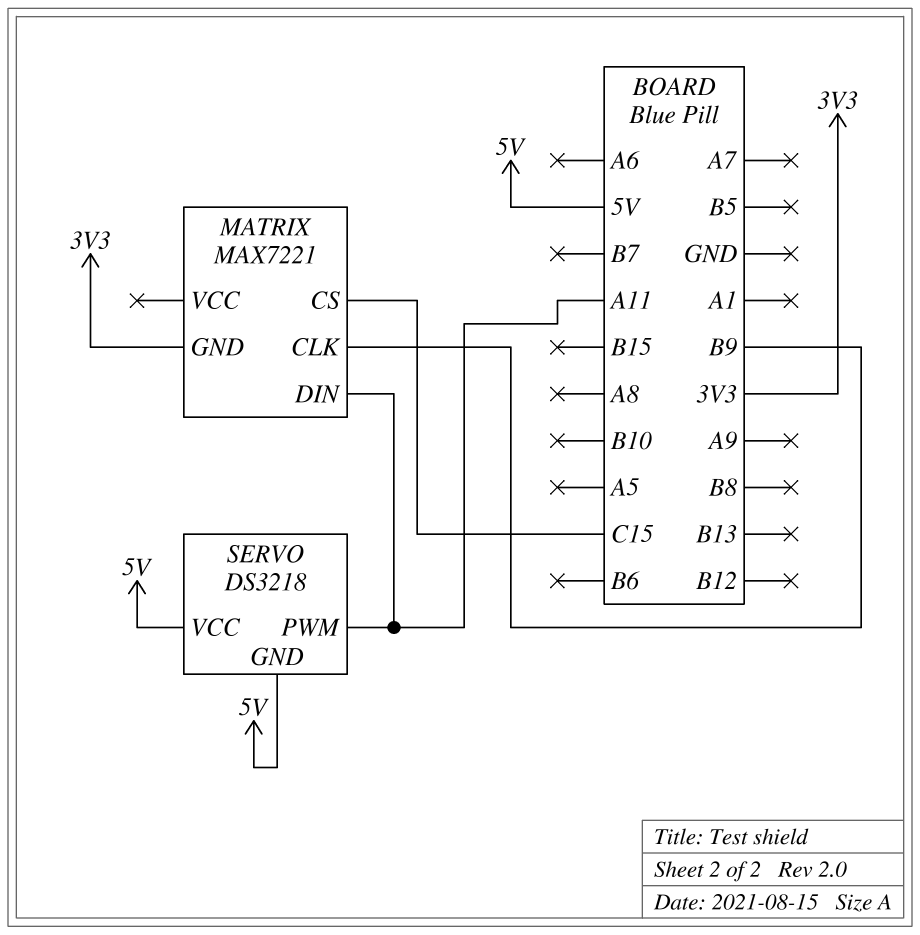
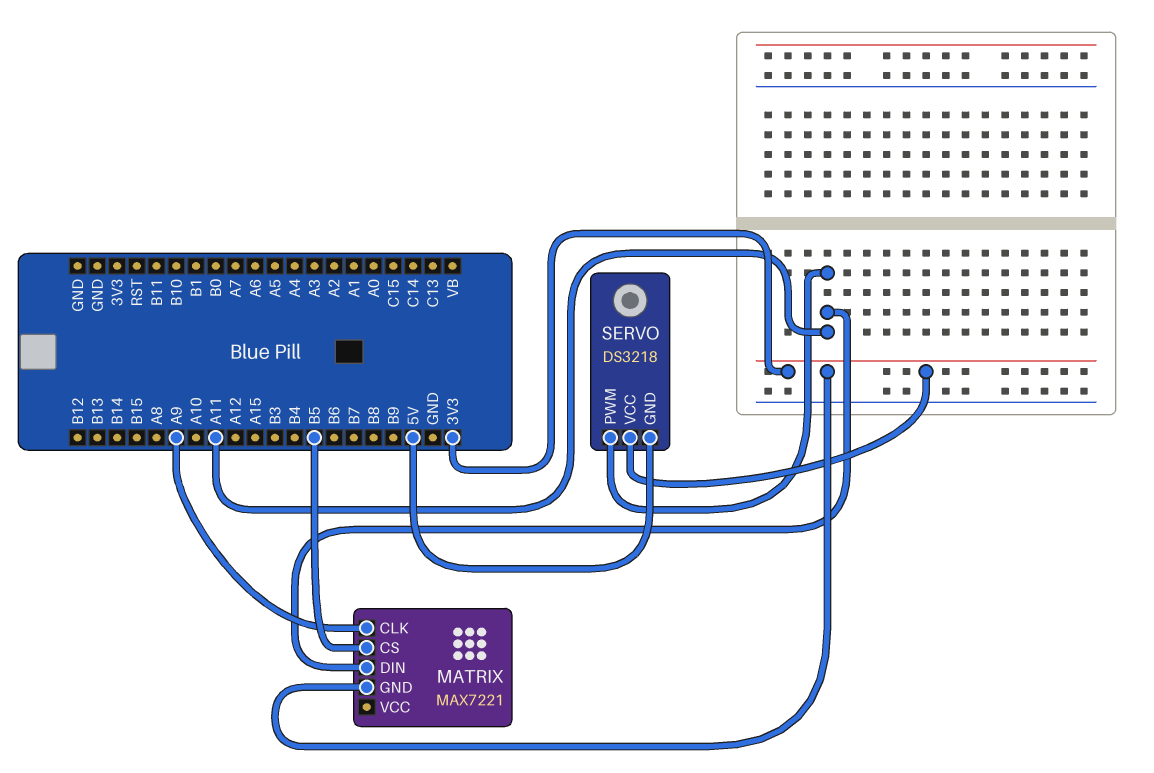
MATRIX pin CLK: B9 -> A9
MATRIX pin CS: C15 -> B5
SERVO pin VCC: 5V -> 3V3

